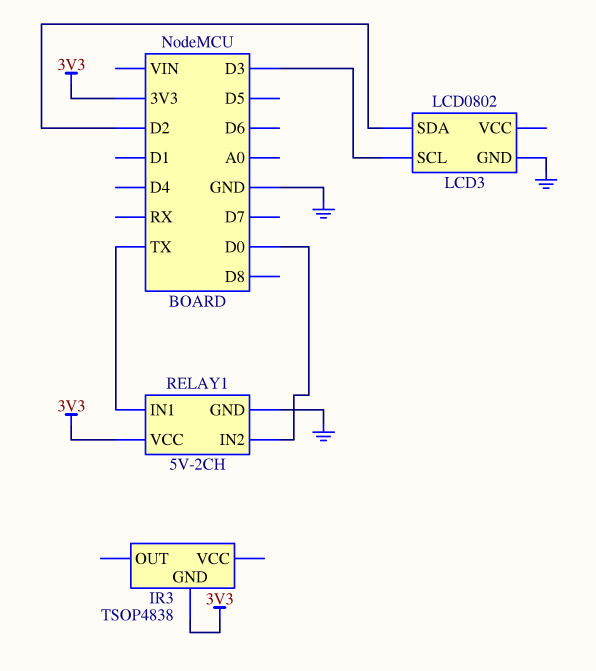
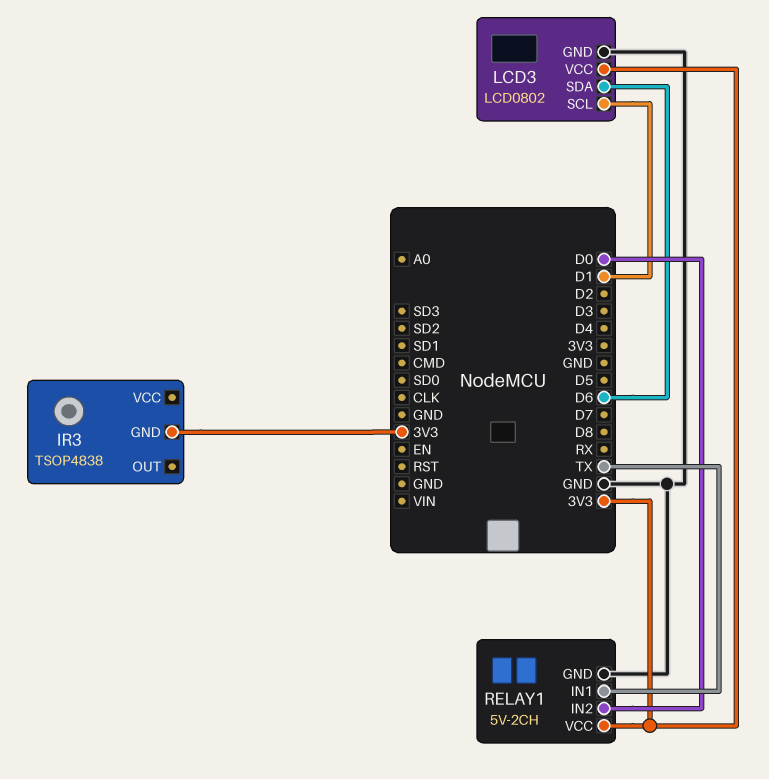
LCD3 pin SCL: D3 -> D1
LCD3 pin SDA: D2 -> D6
LCD3 pin VCC: none -> 3V3

